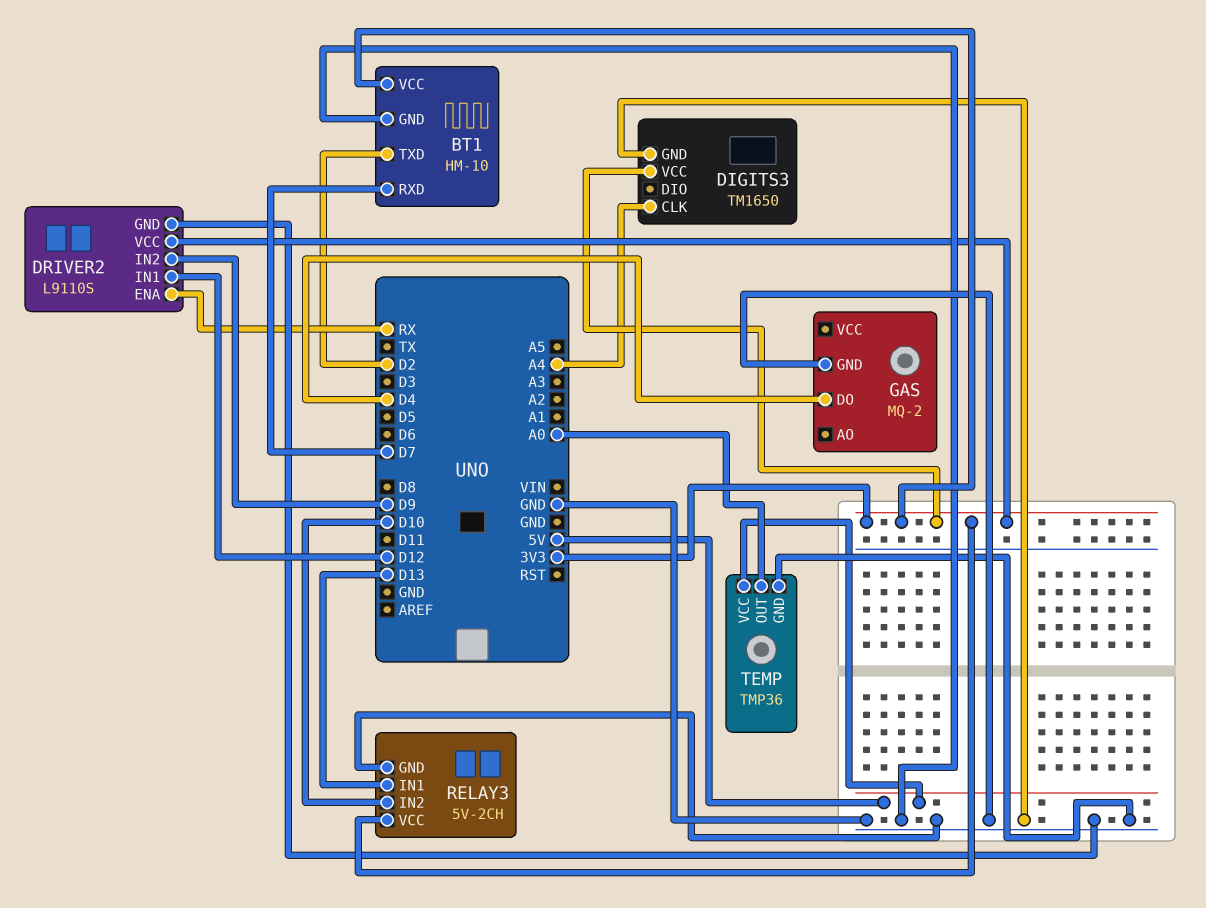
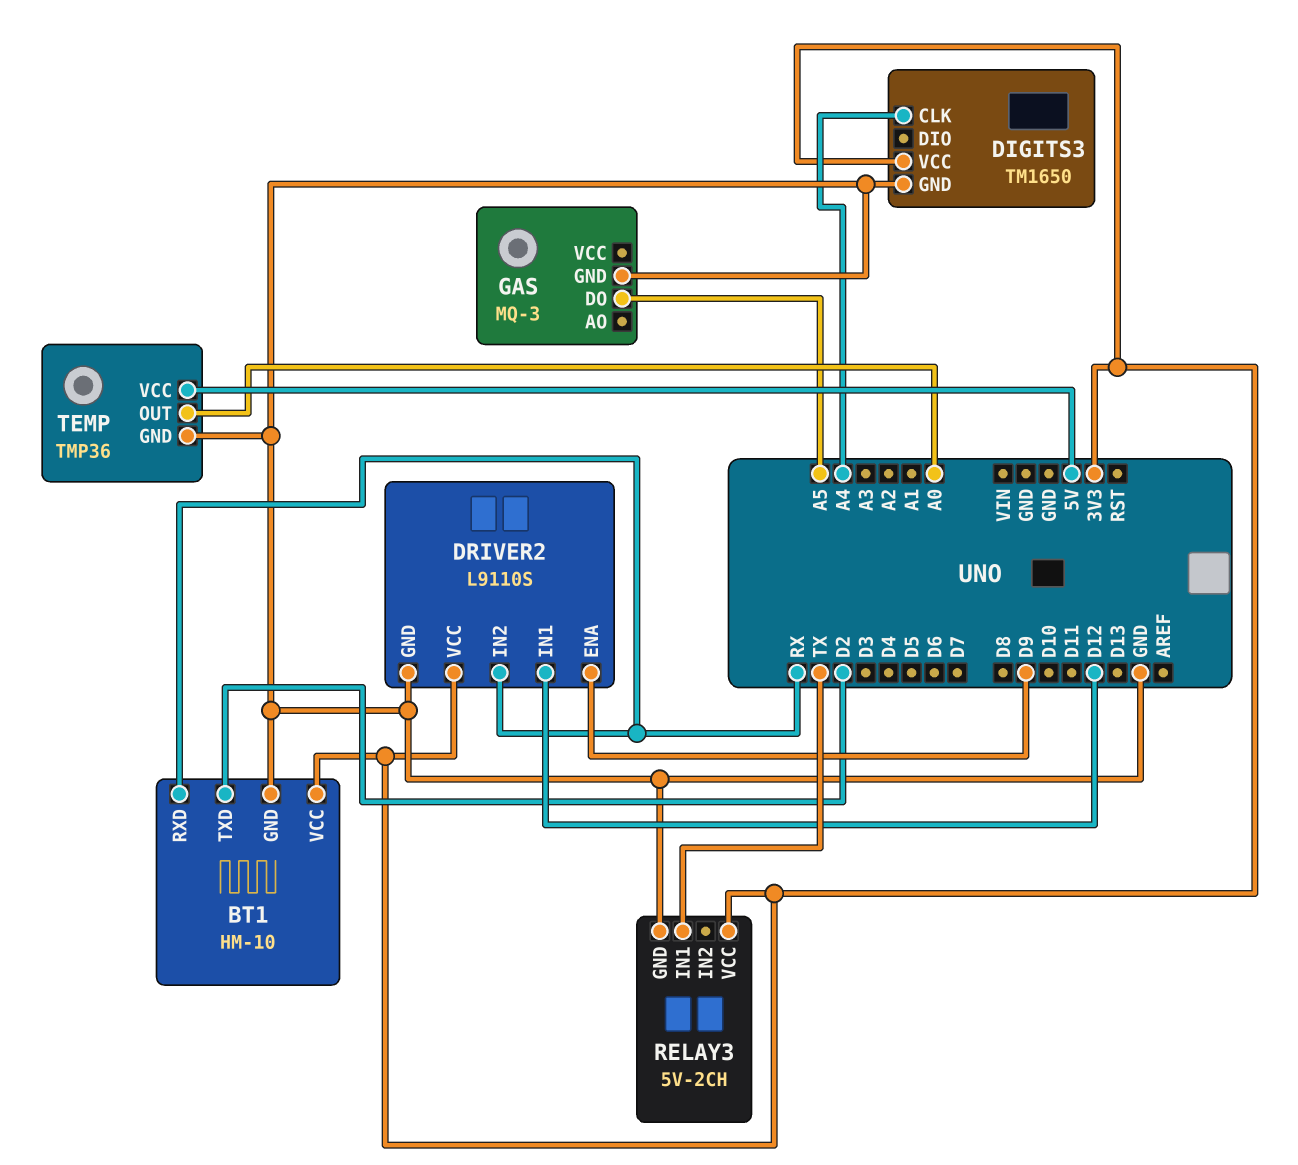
BT1 pin RXD: D7 -> RX
DRIVER2 pin ENA: RX -> D9
DRIVER2 pin IN2: D9 -> RX
GAS: MQ-2 -> MQ-3
GAS pin DO: D4 -> A5
RELAY3 pin IN1: D13 -> TX
RELAY3 pin IN2: D10 -> none

